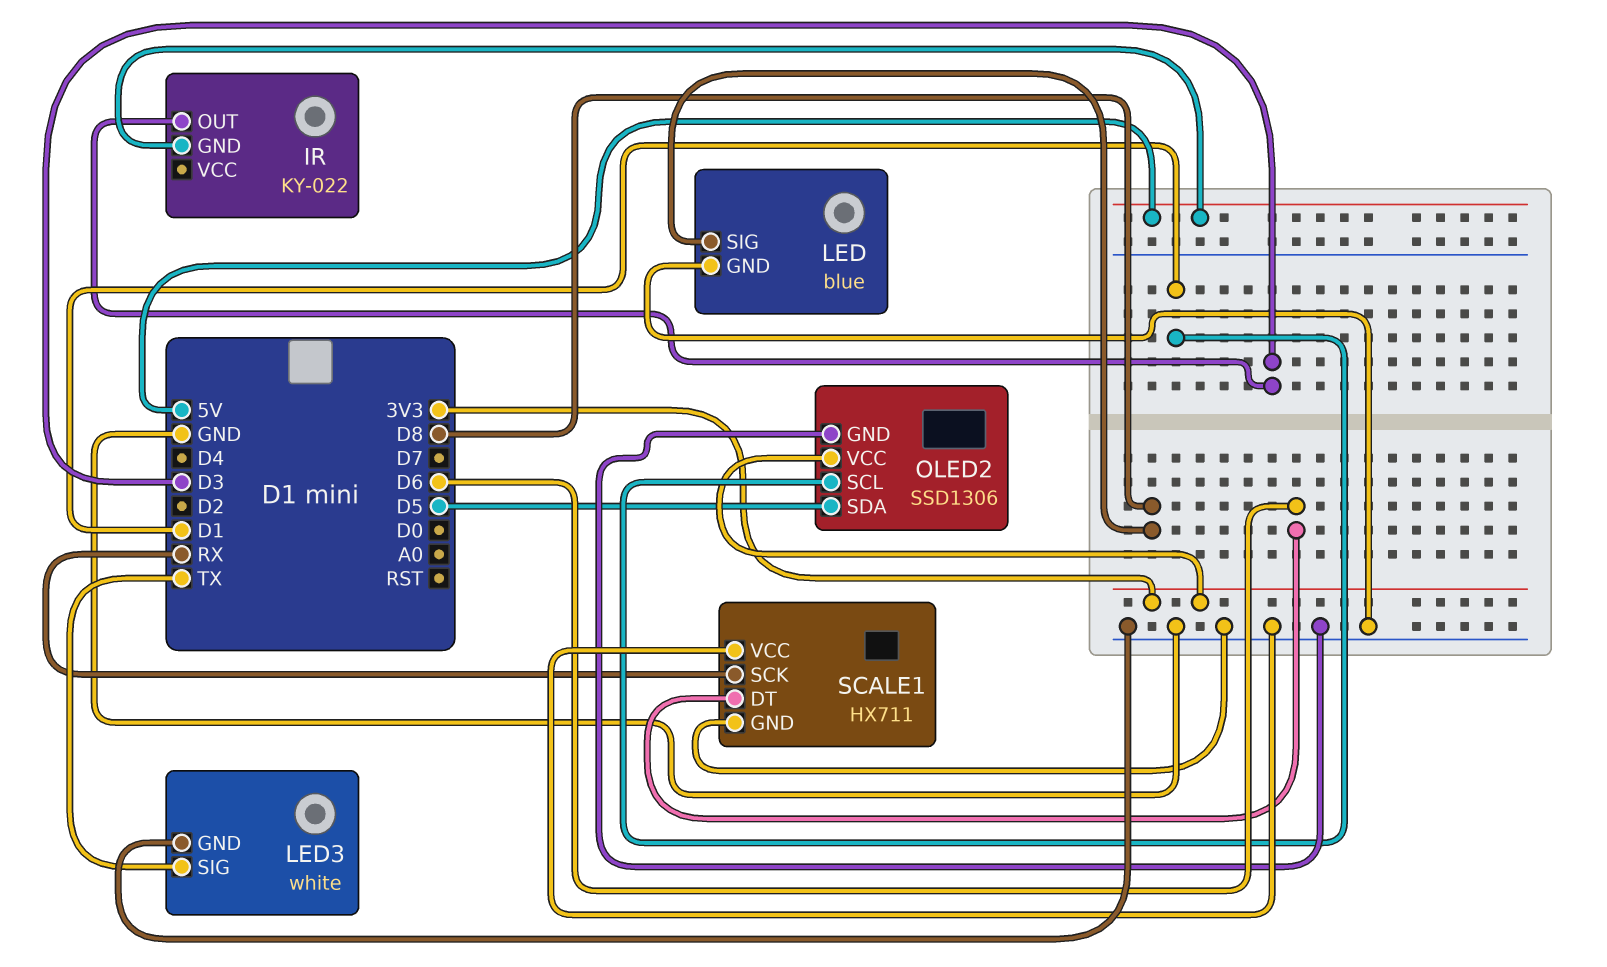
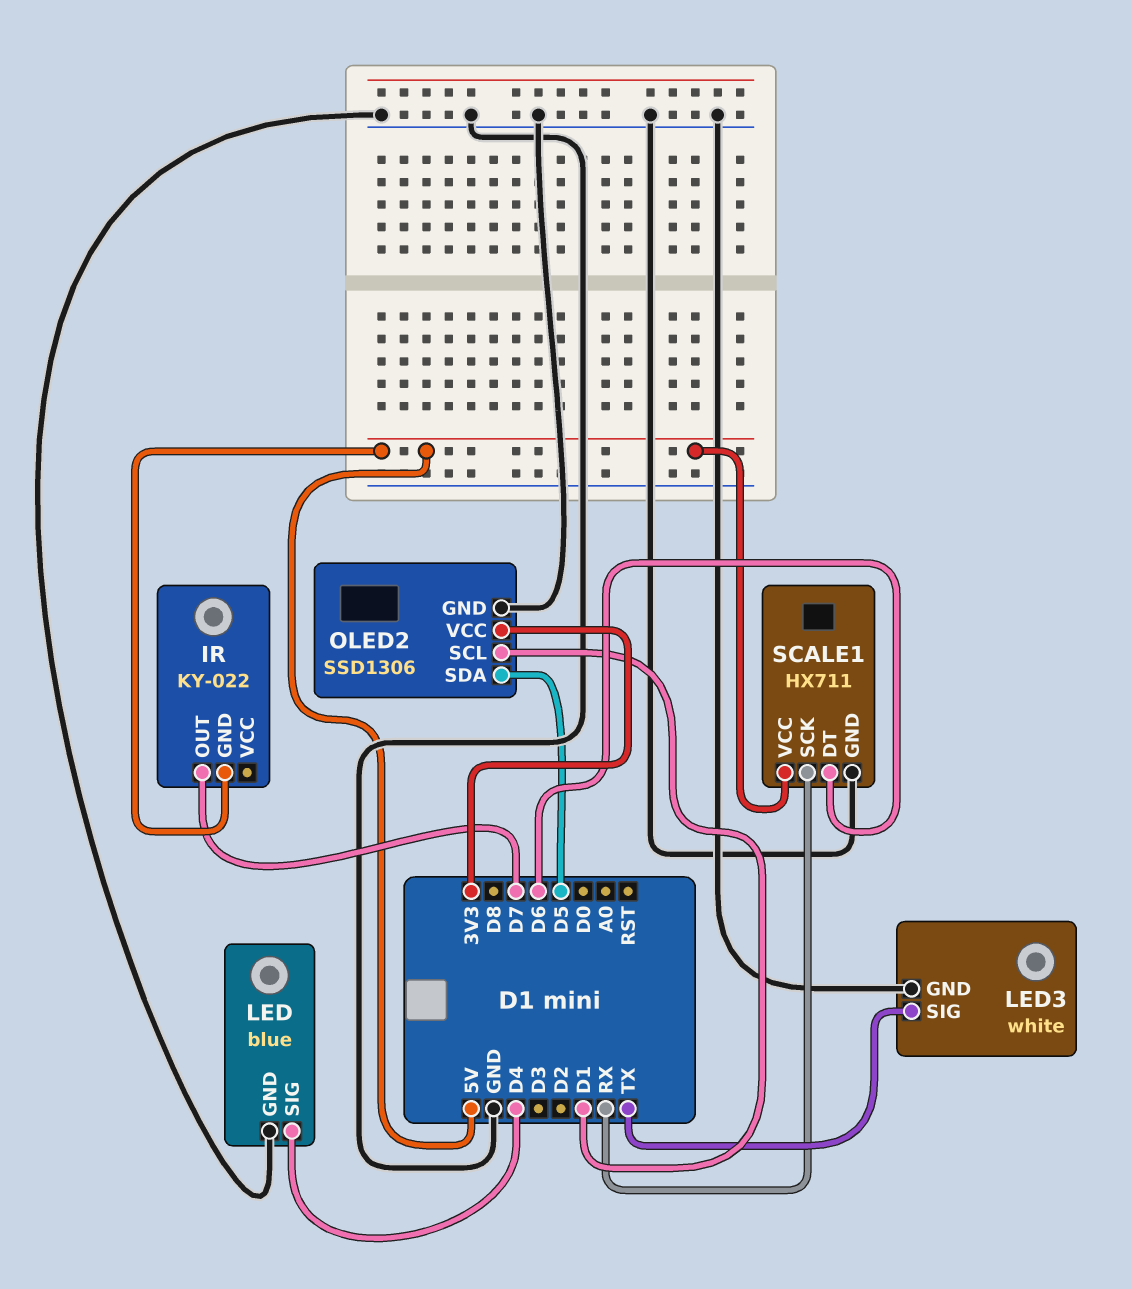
IR pin OUT: D3 -> D7
LED pin SIG: D8 -> D4
SCALE1 pin VCC: GND -> 5V

